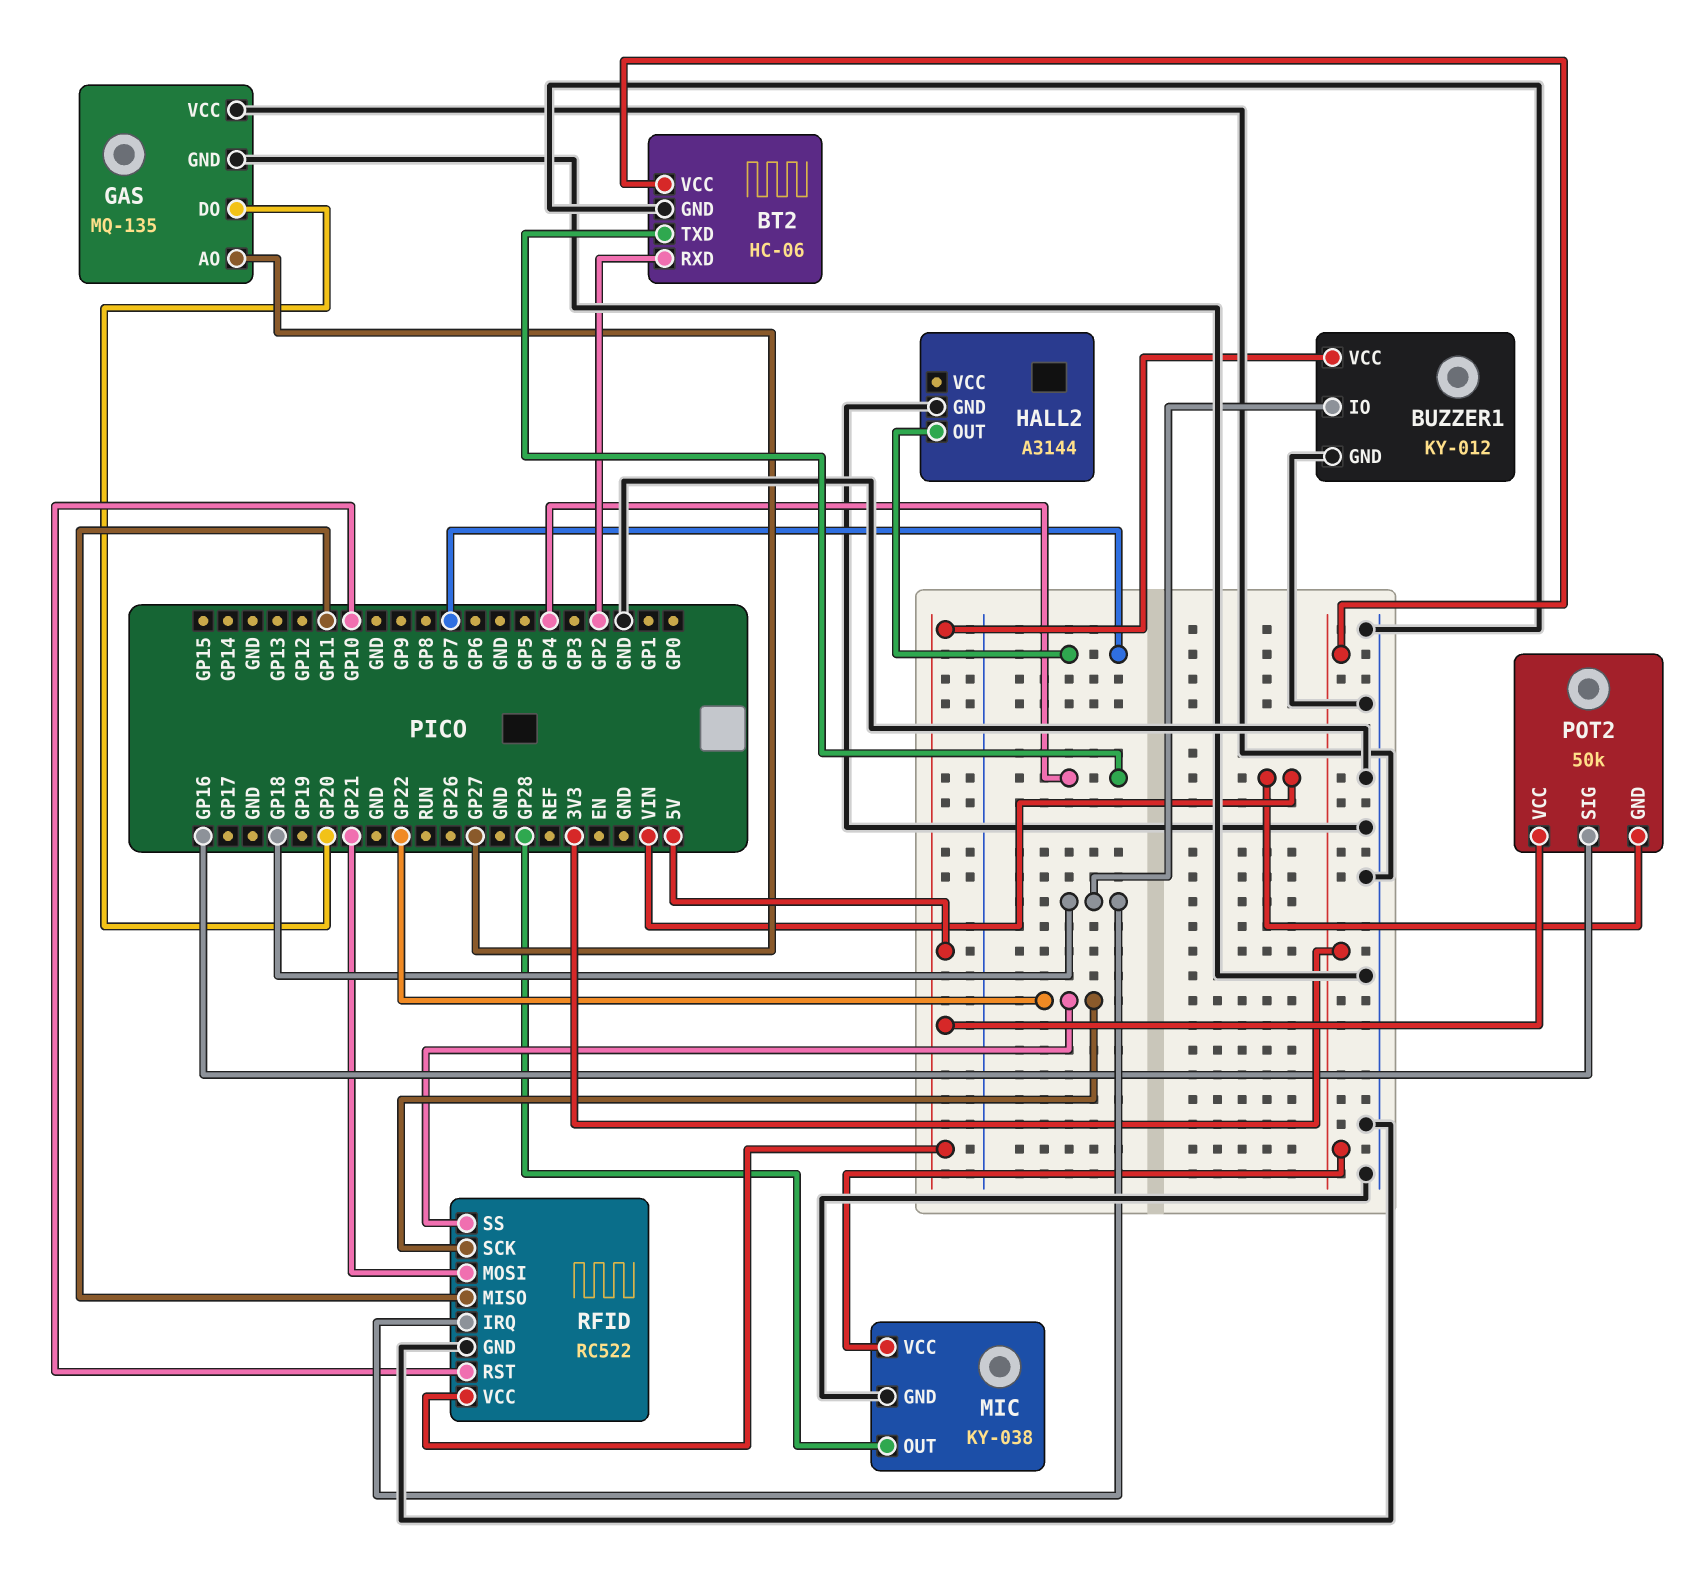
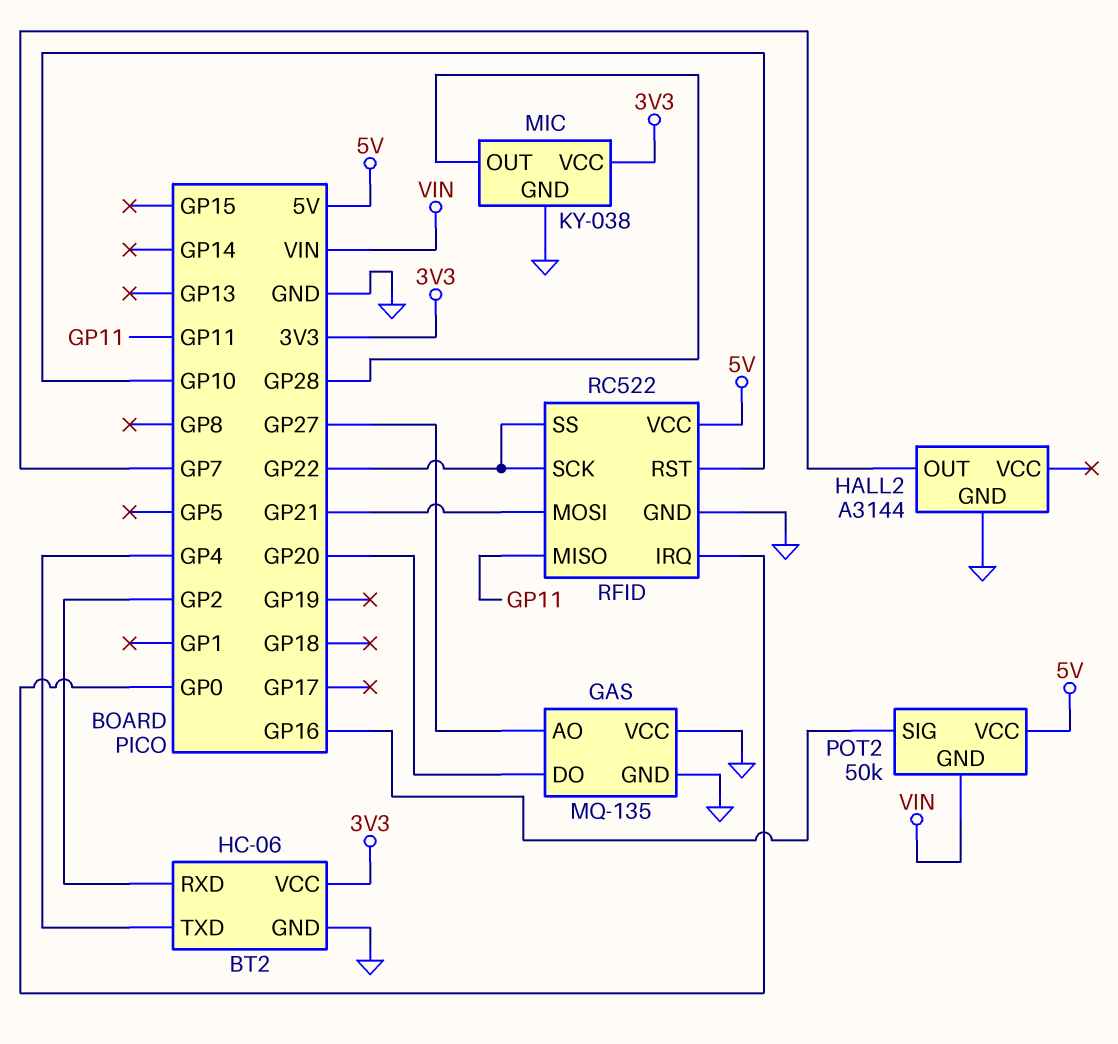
BUZZER1: KY-012 -> none
BUZZER1 pin GND: GND -> none
BUZZER1 pin IO: GP18 -> none
BUZZER1 pin VCC: 5V -> none
RFID pin IRQ: GP18 -> GP0

